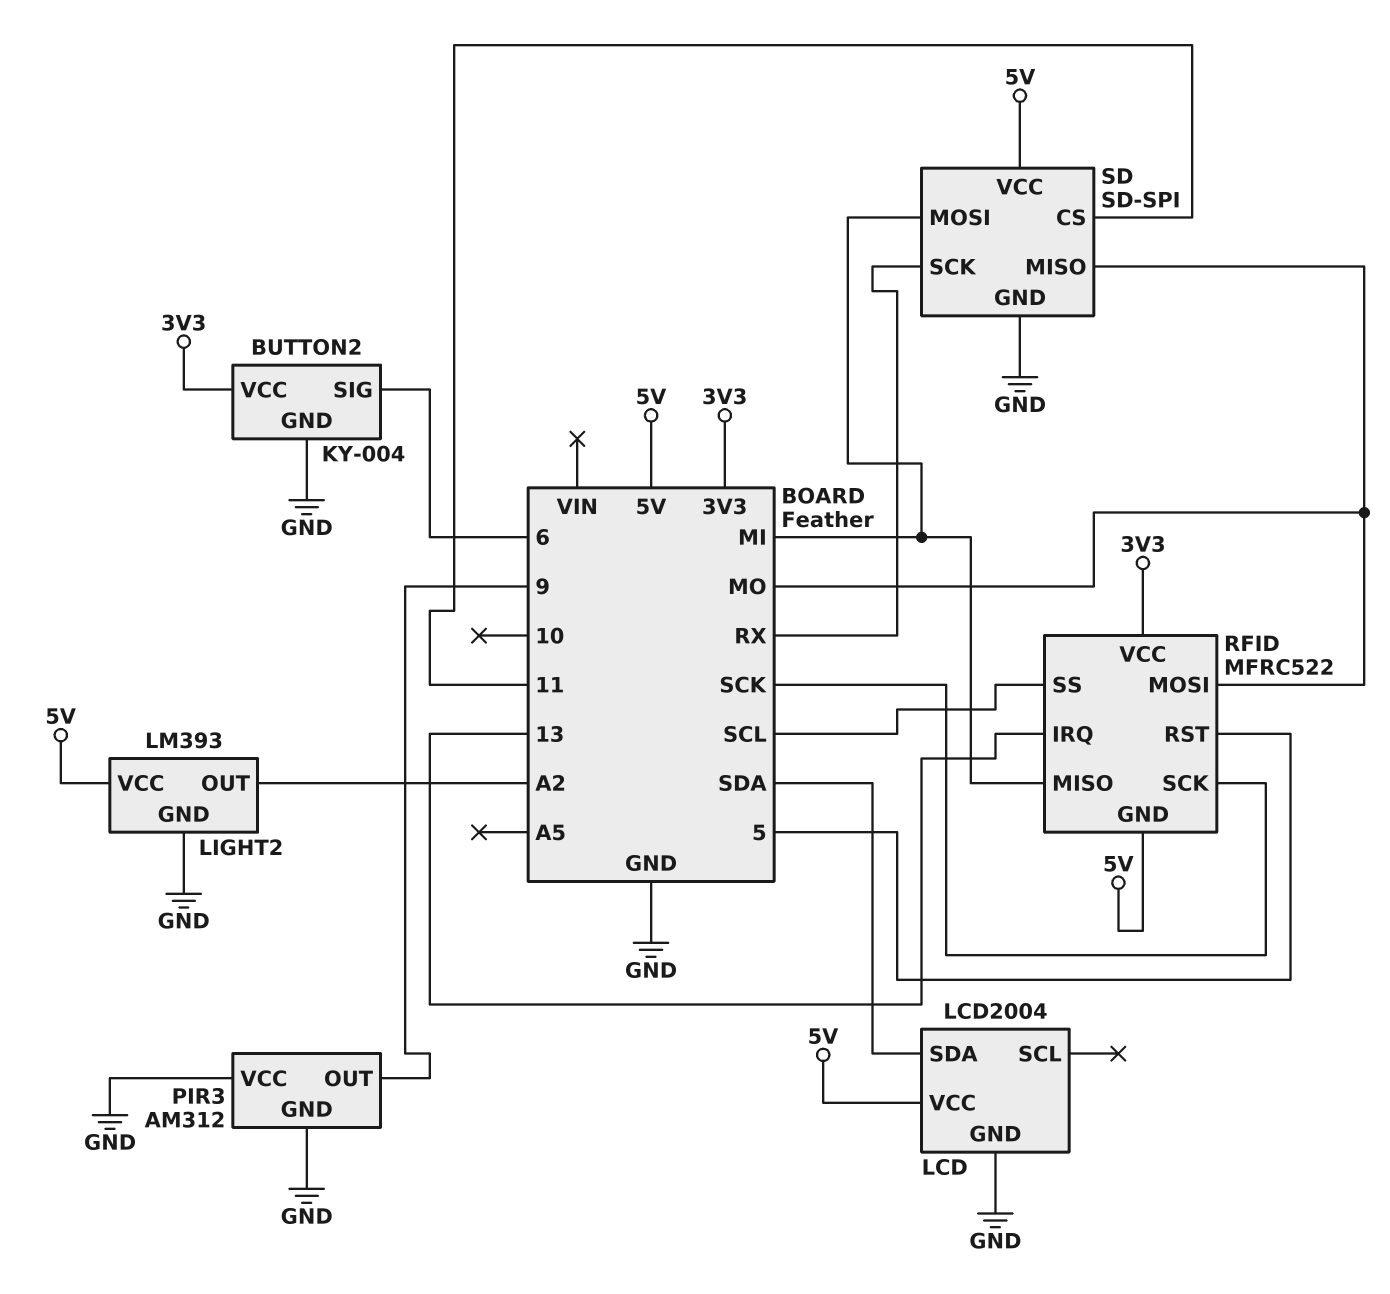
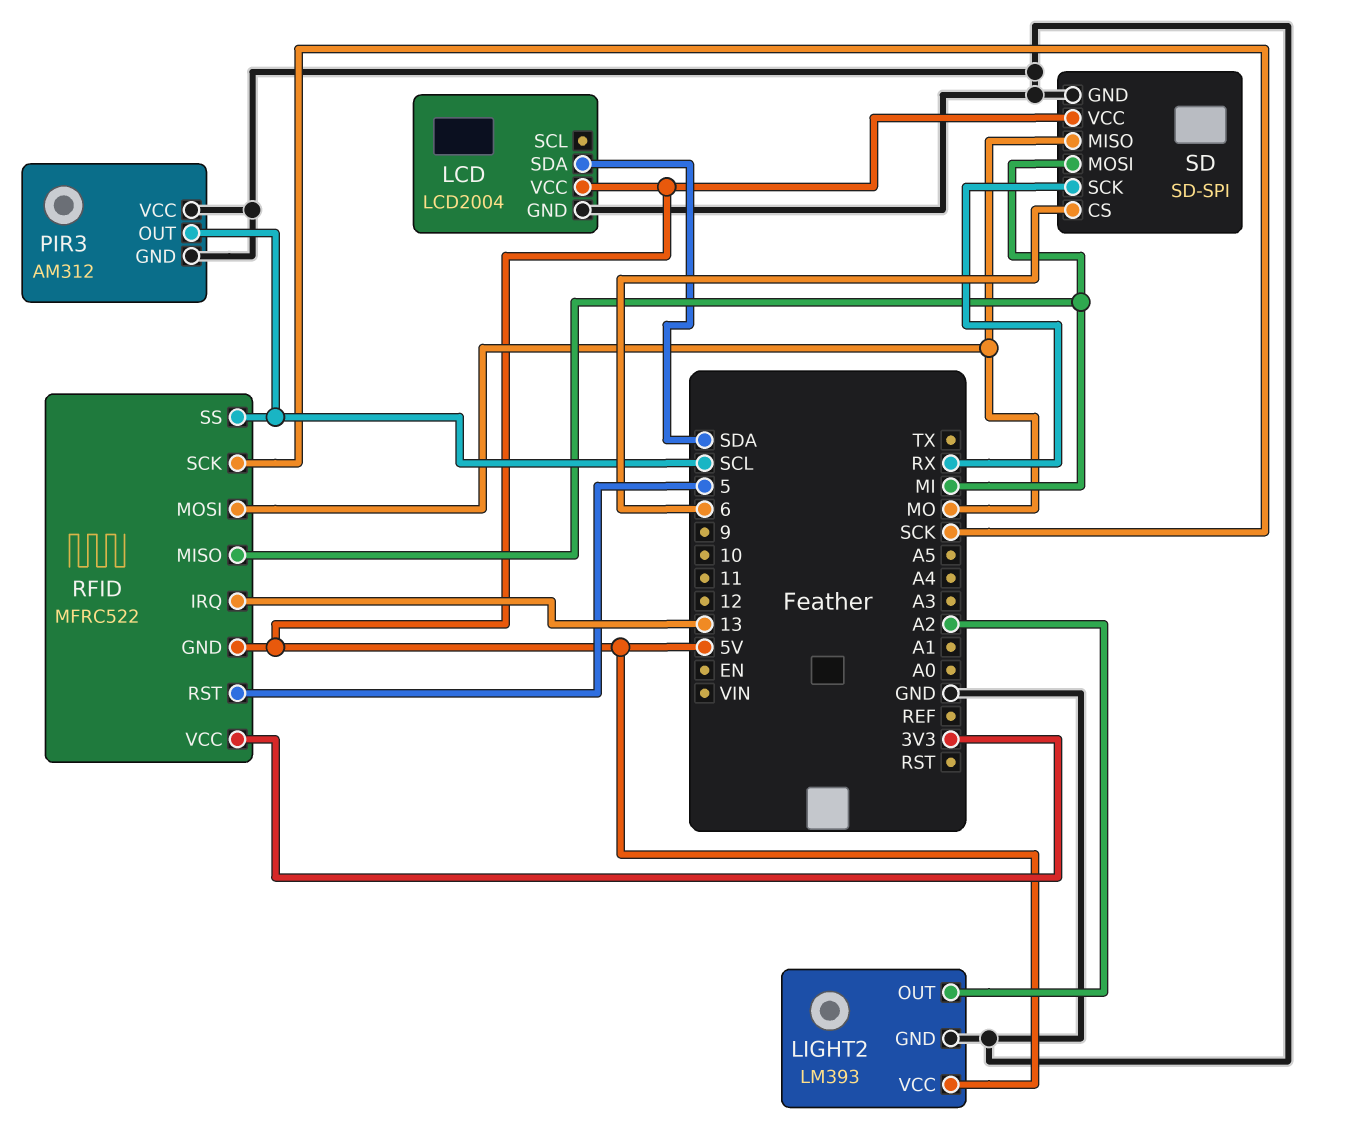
BUTTON2: KY-004 -> none
BUTTON2 pin GND: GND -> none
BUTTON2 pin SIG: 6 -> none
BUTTON2 pin VCC: 3V3 -> none
PIR3 pin OUT: 9 -> SCL
SD pin CS: 11 -> 6

